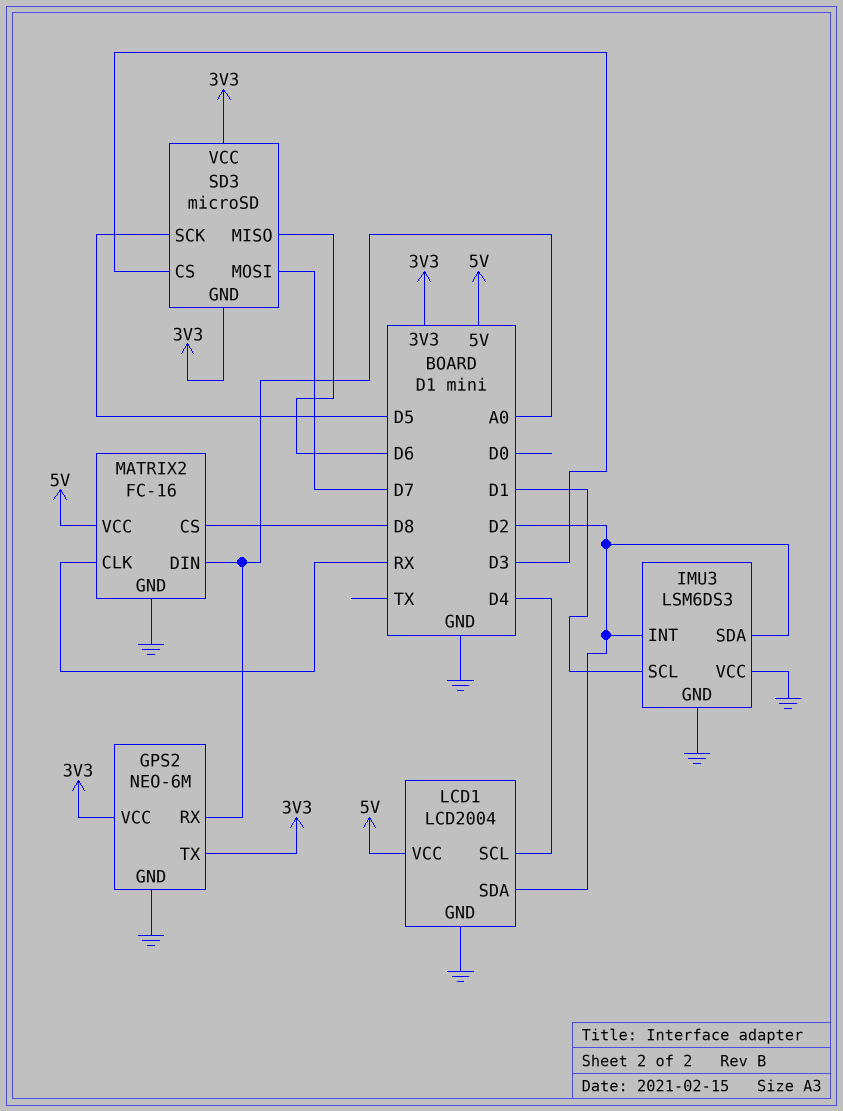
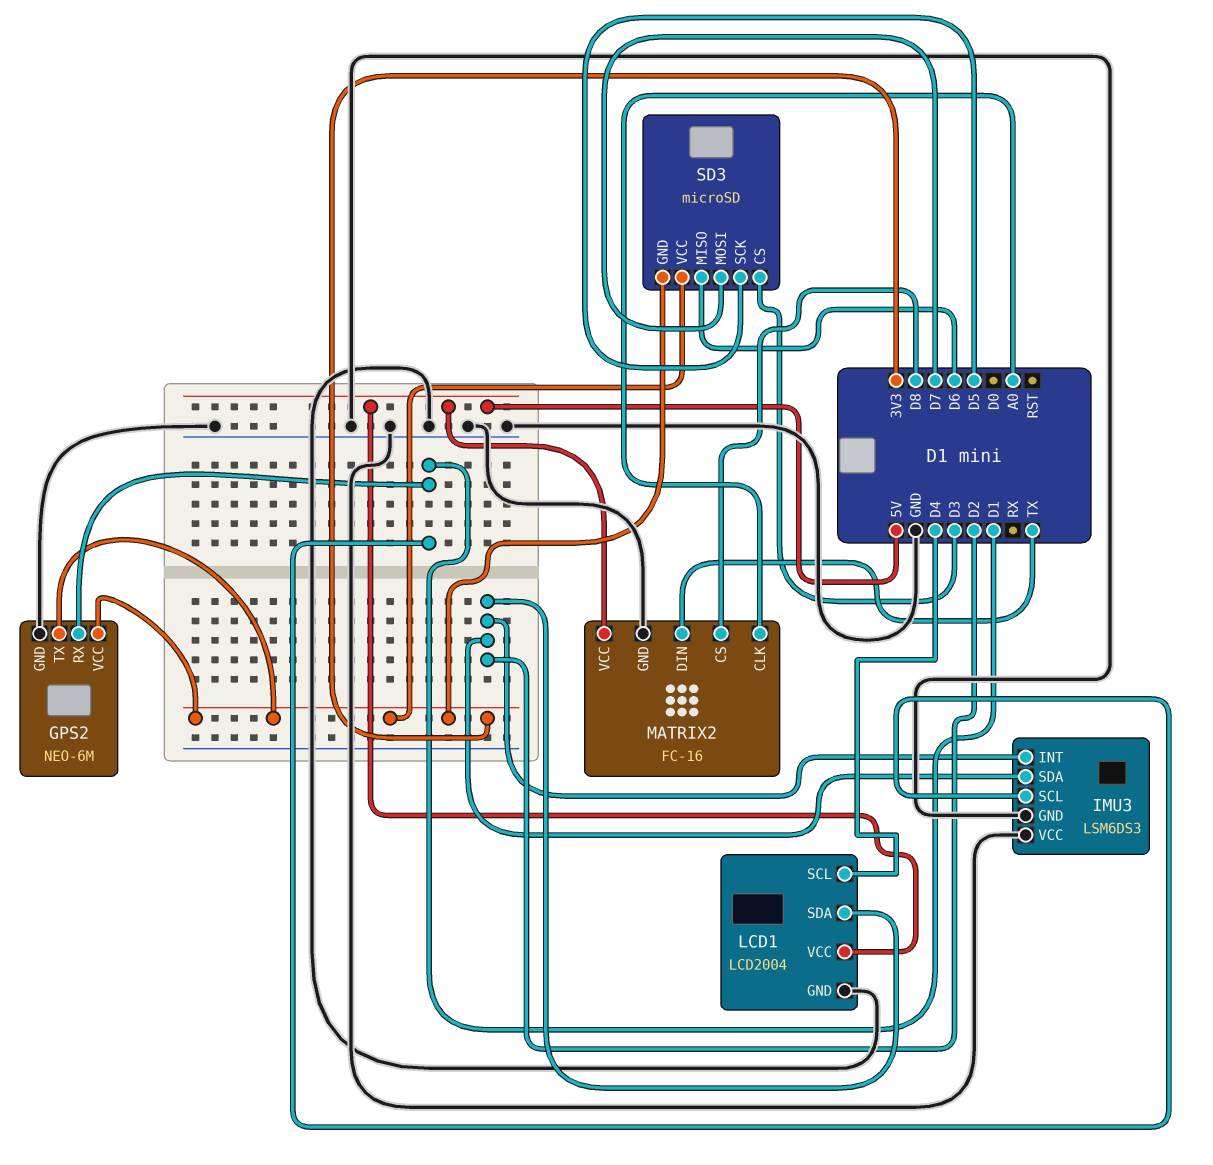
GPS2 pin RX: A0 -> D1
MATRIX2 pin CLK: RX -> A0
MATRIX2 pin DIN: A0 -> TX

